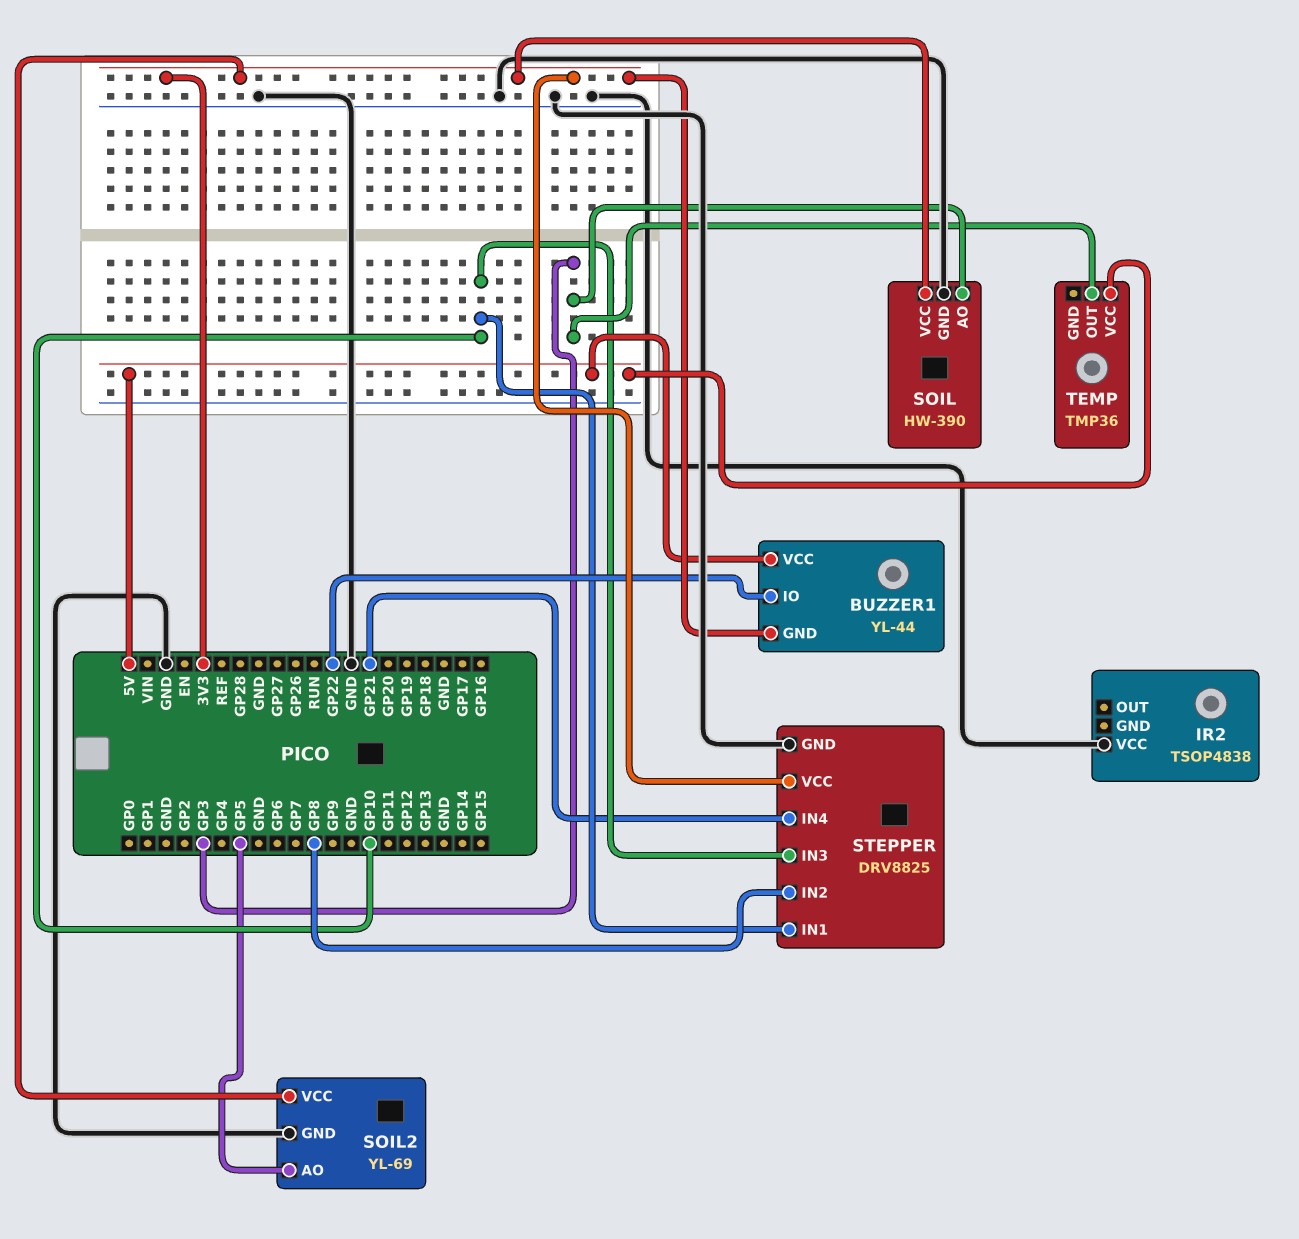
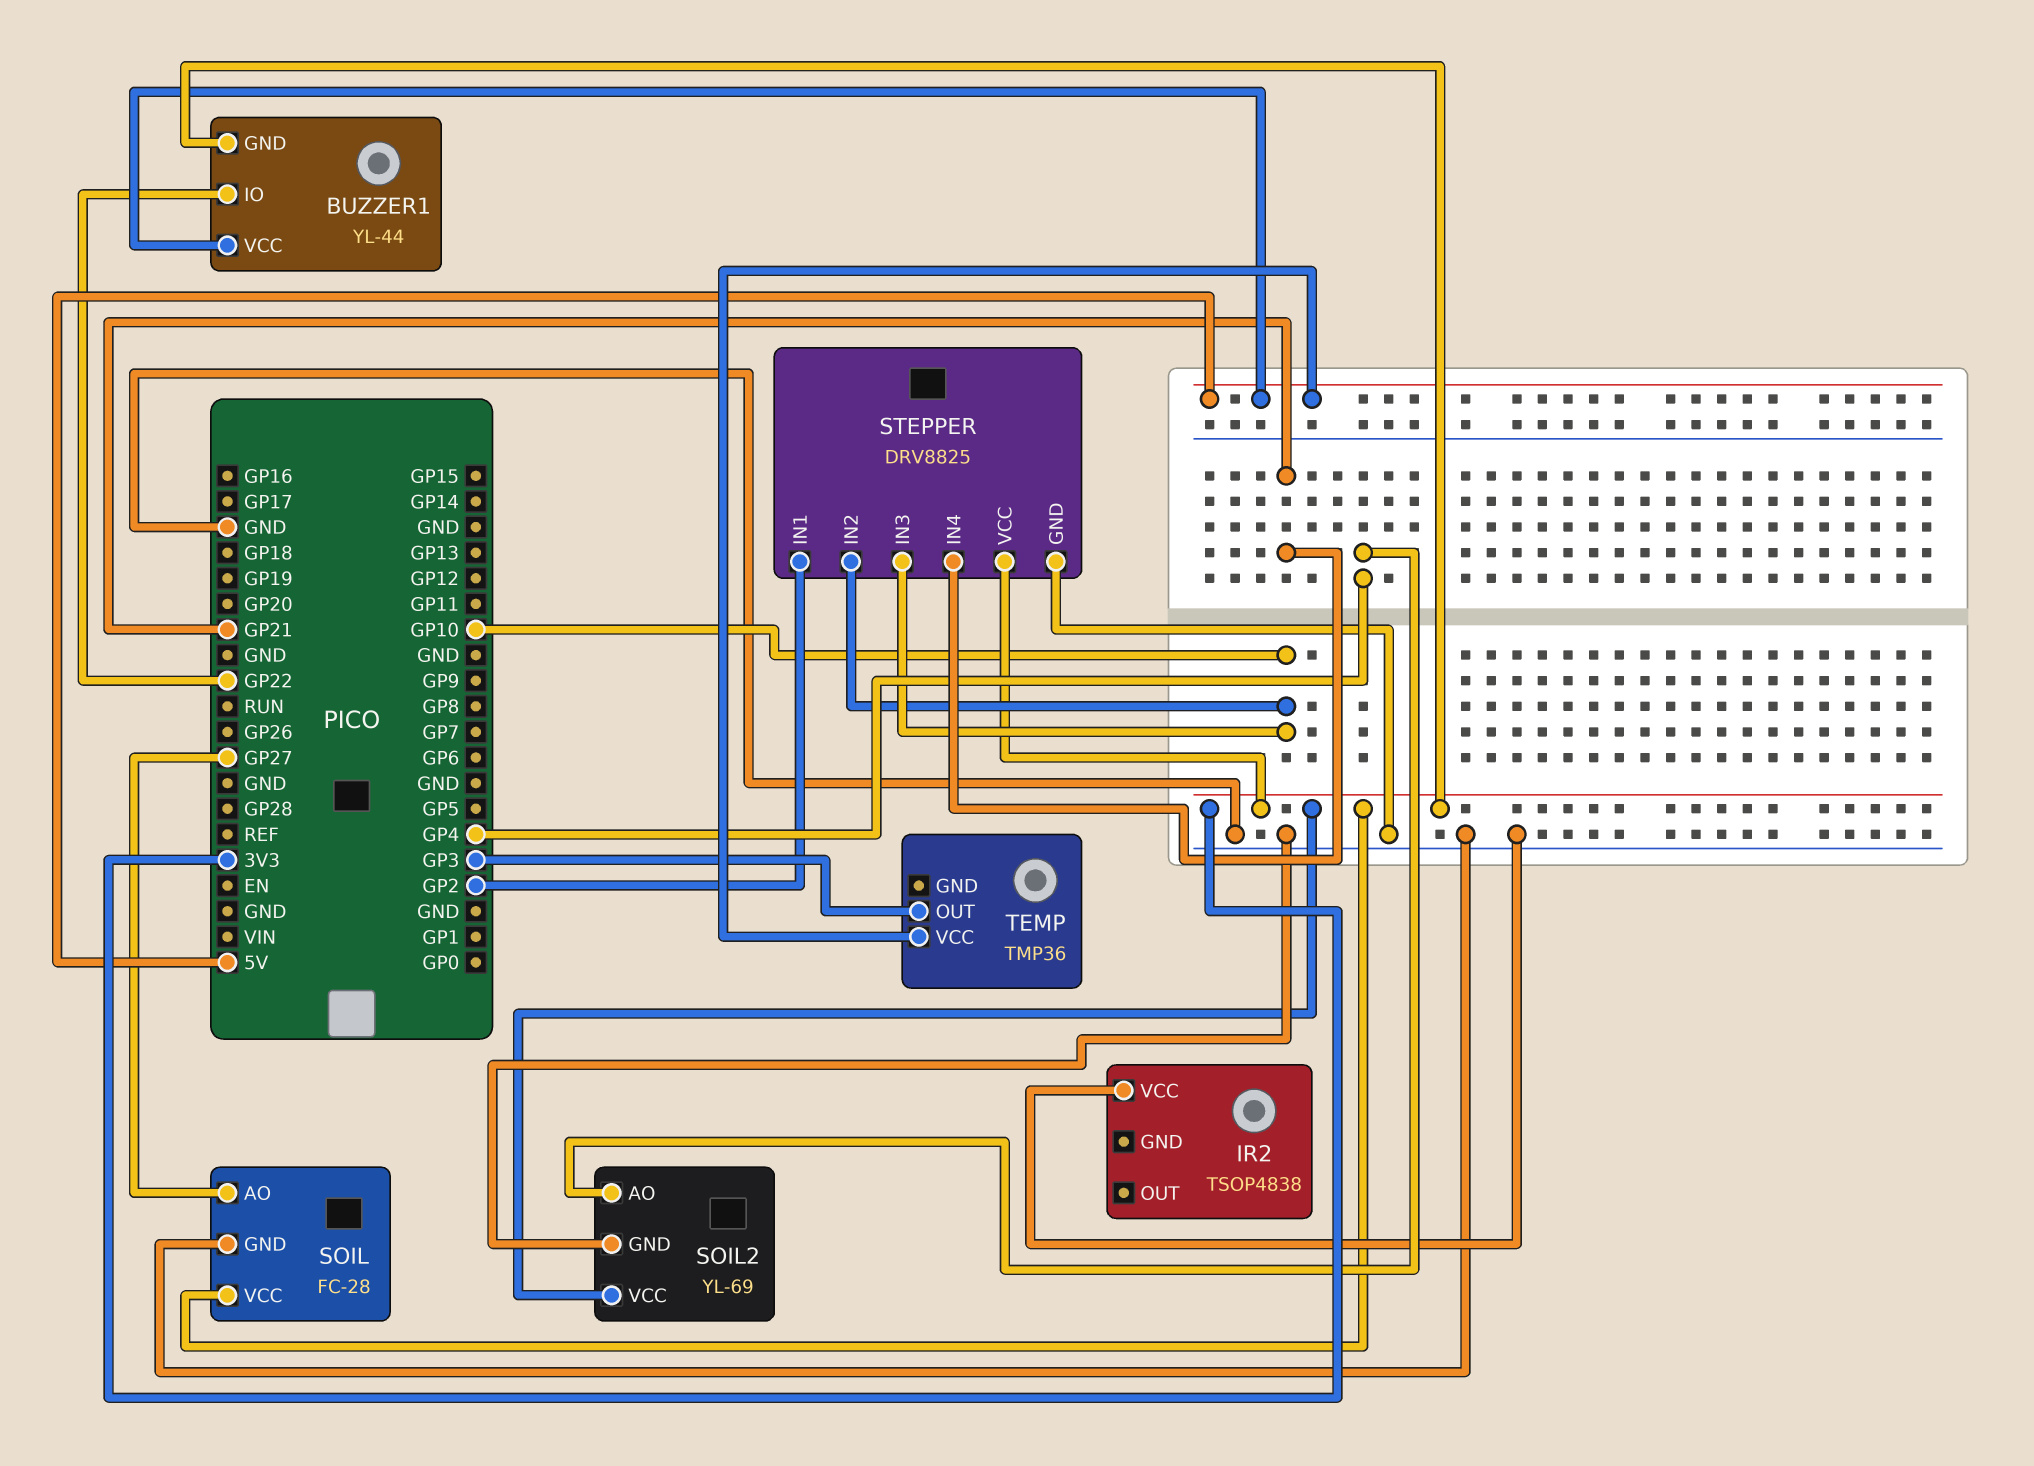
SOIL: HW-390 -> FC-28
SOIL pin AO: GP3 -> GP27
SOIL2 pin AO: GP5 -> GP4
STEPPER pin IN1: GP10 -> GP2
STEPPER pin IN2: GP8 -> GP10

